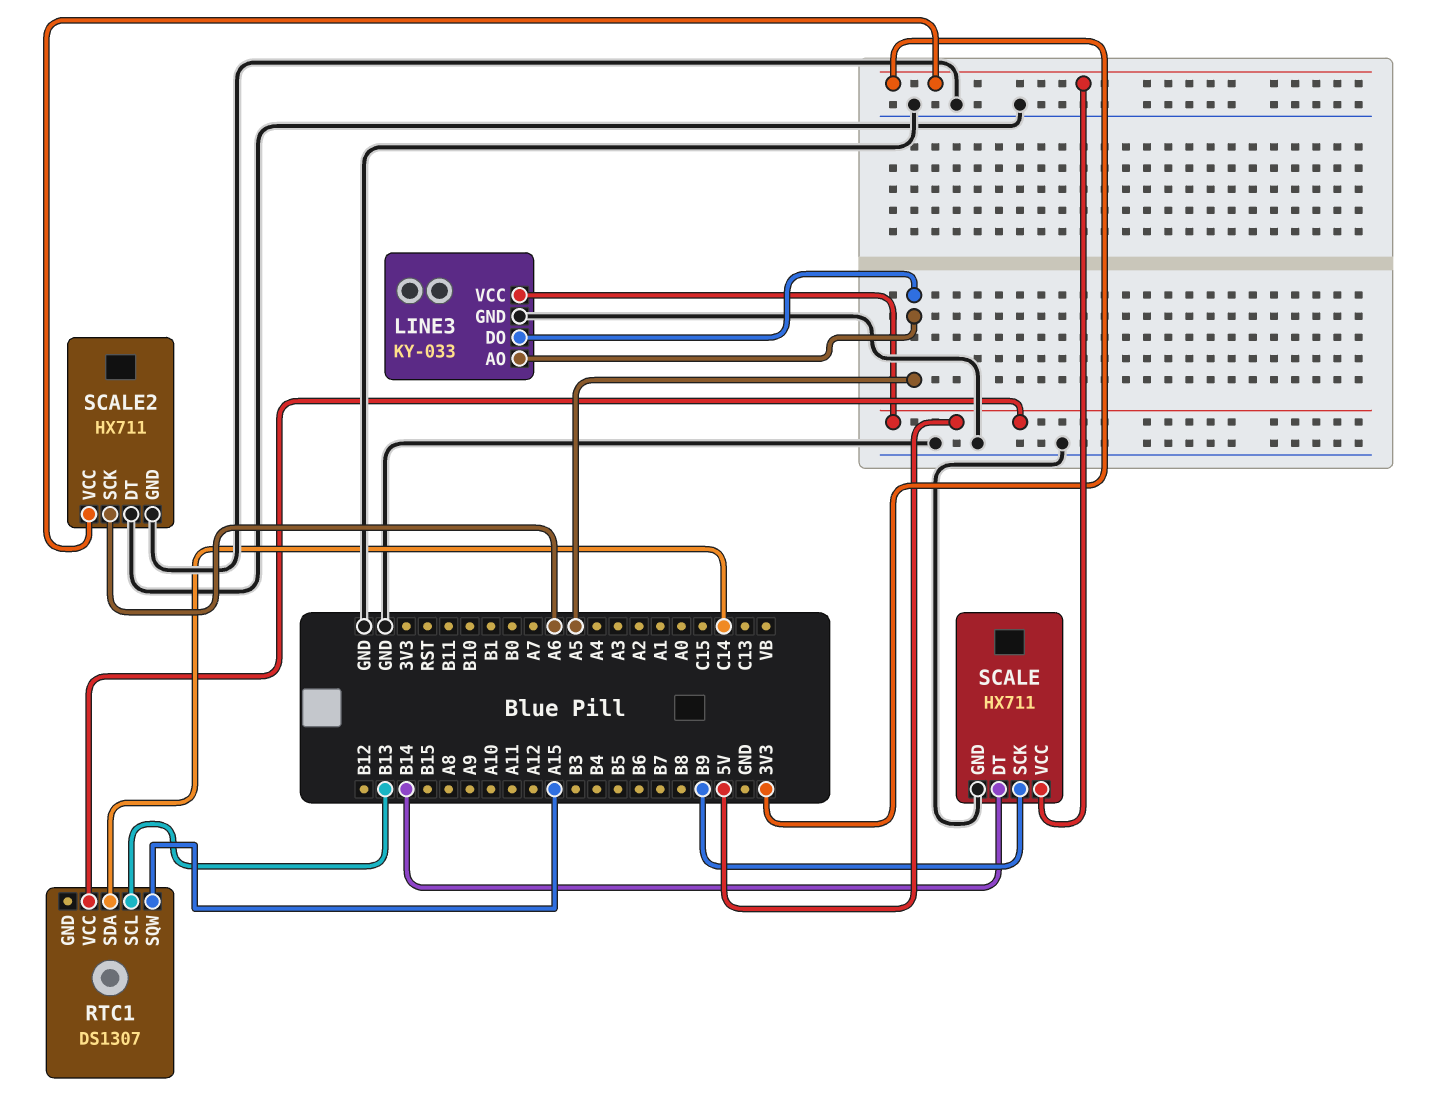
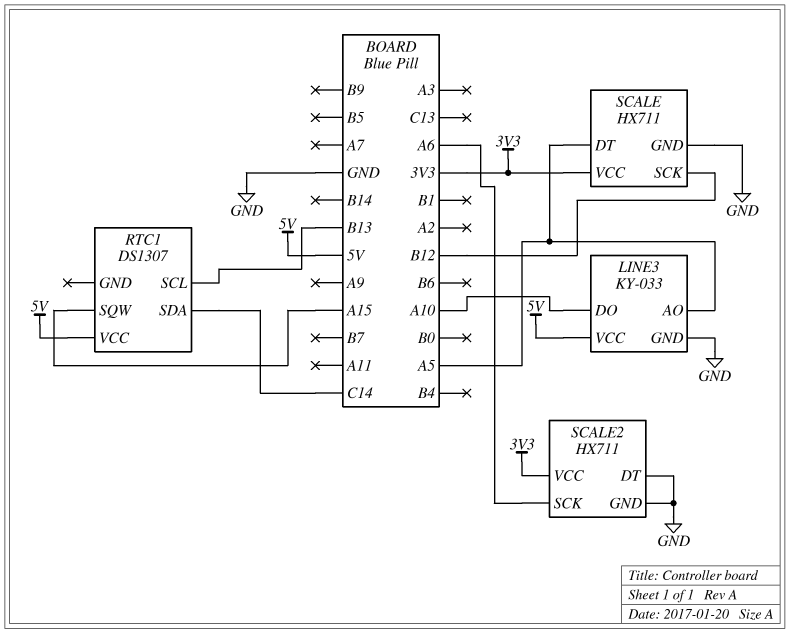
LINE3 pin DO: A5 -> A10
SCALE pin DT: B14 -> A5
SCALE pin SCK: B9 -> B12

